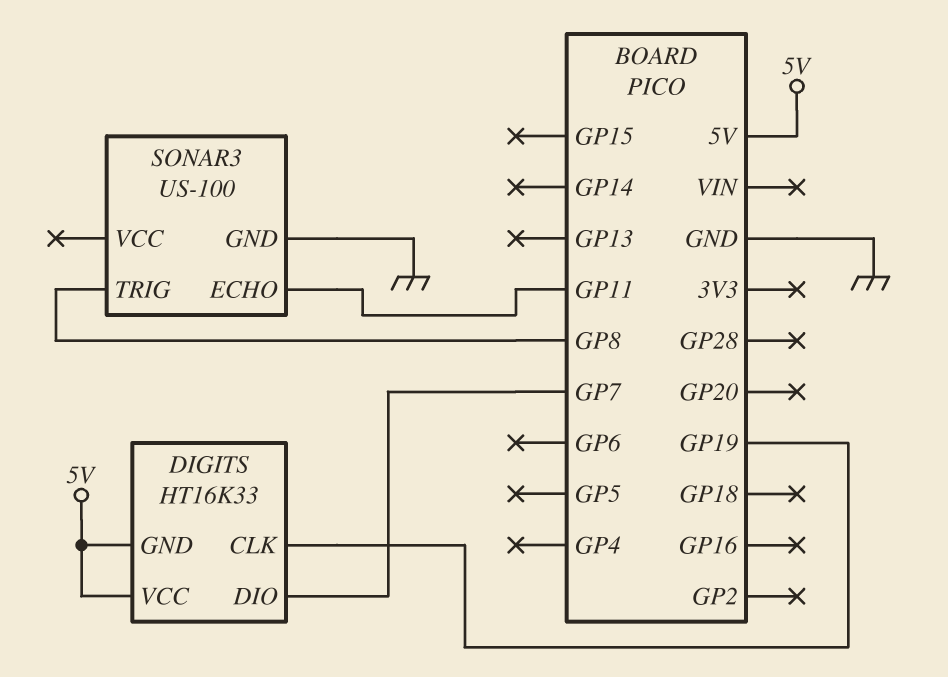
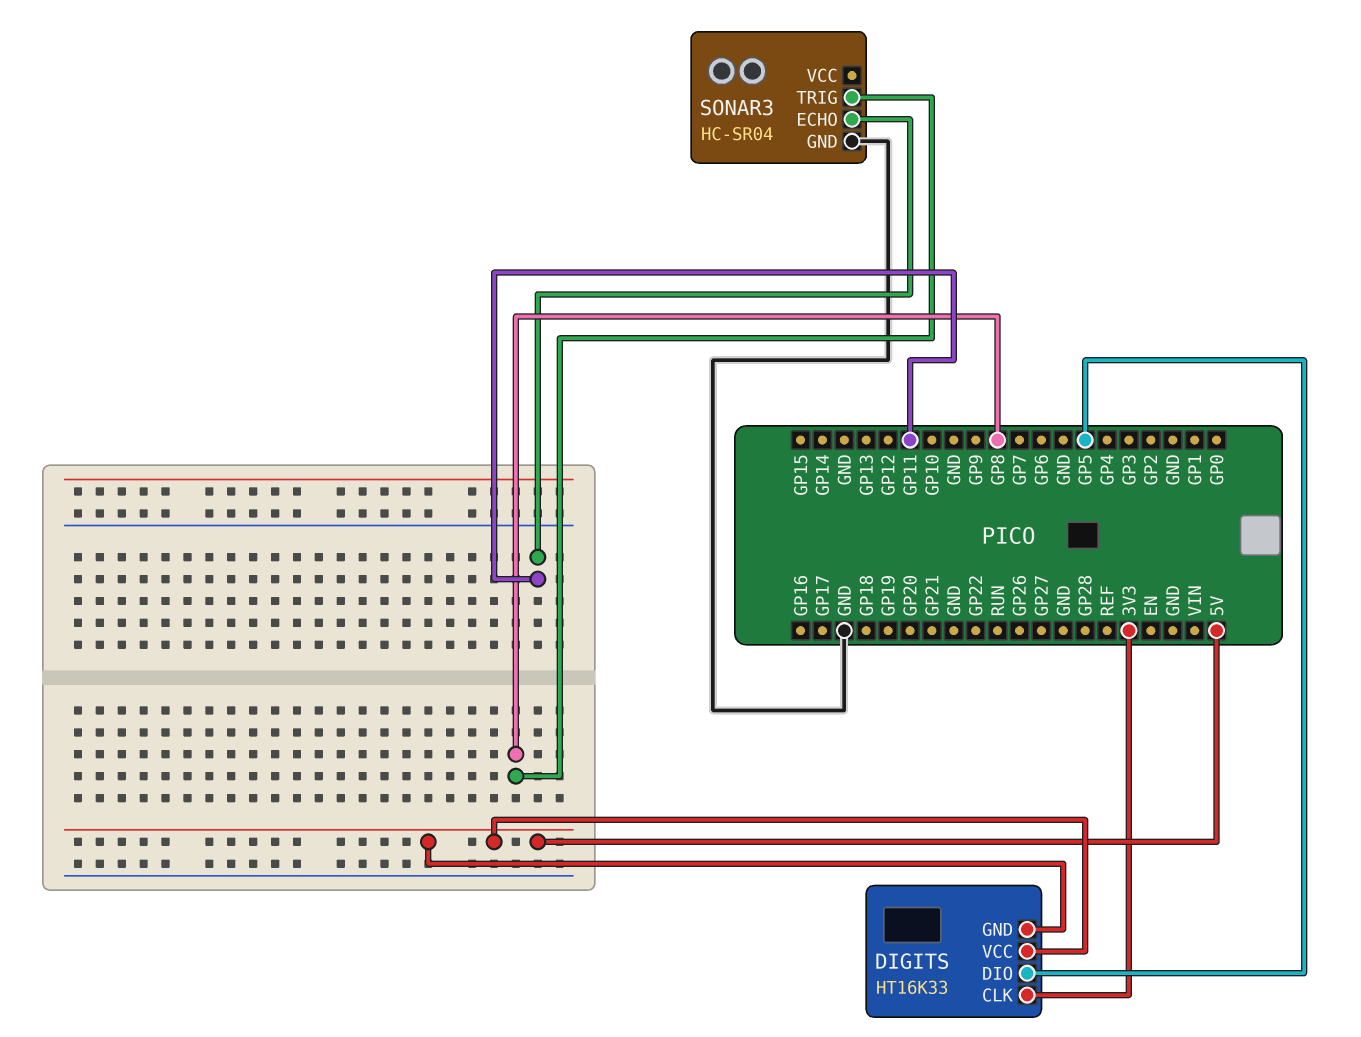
DIGITS pin CLK: GP19 -> 3V3
DIGITS pin DIO: GP7 -> GP5
SONAR3: US-100 -> HC-SR04

